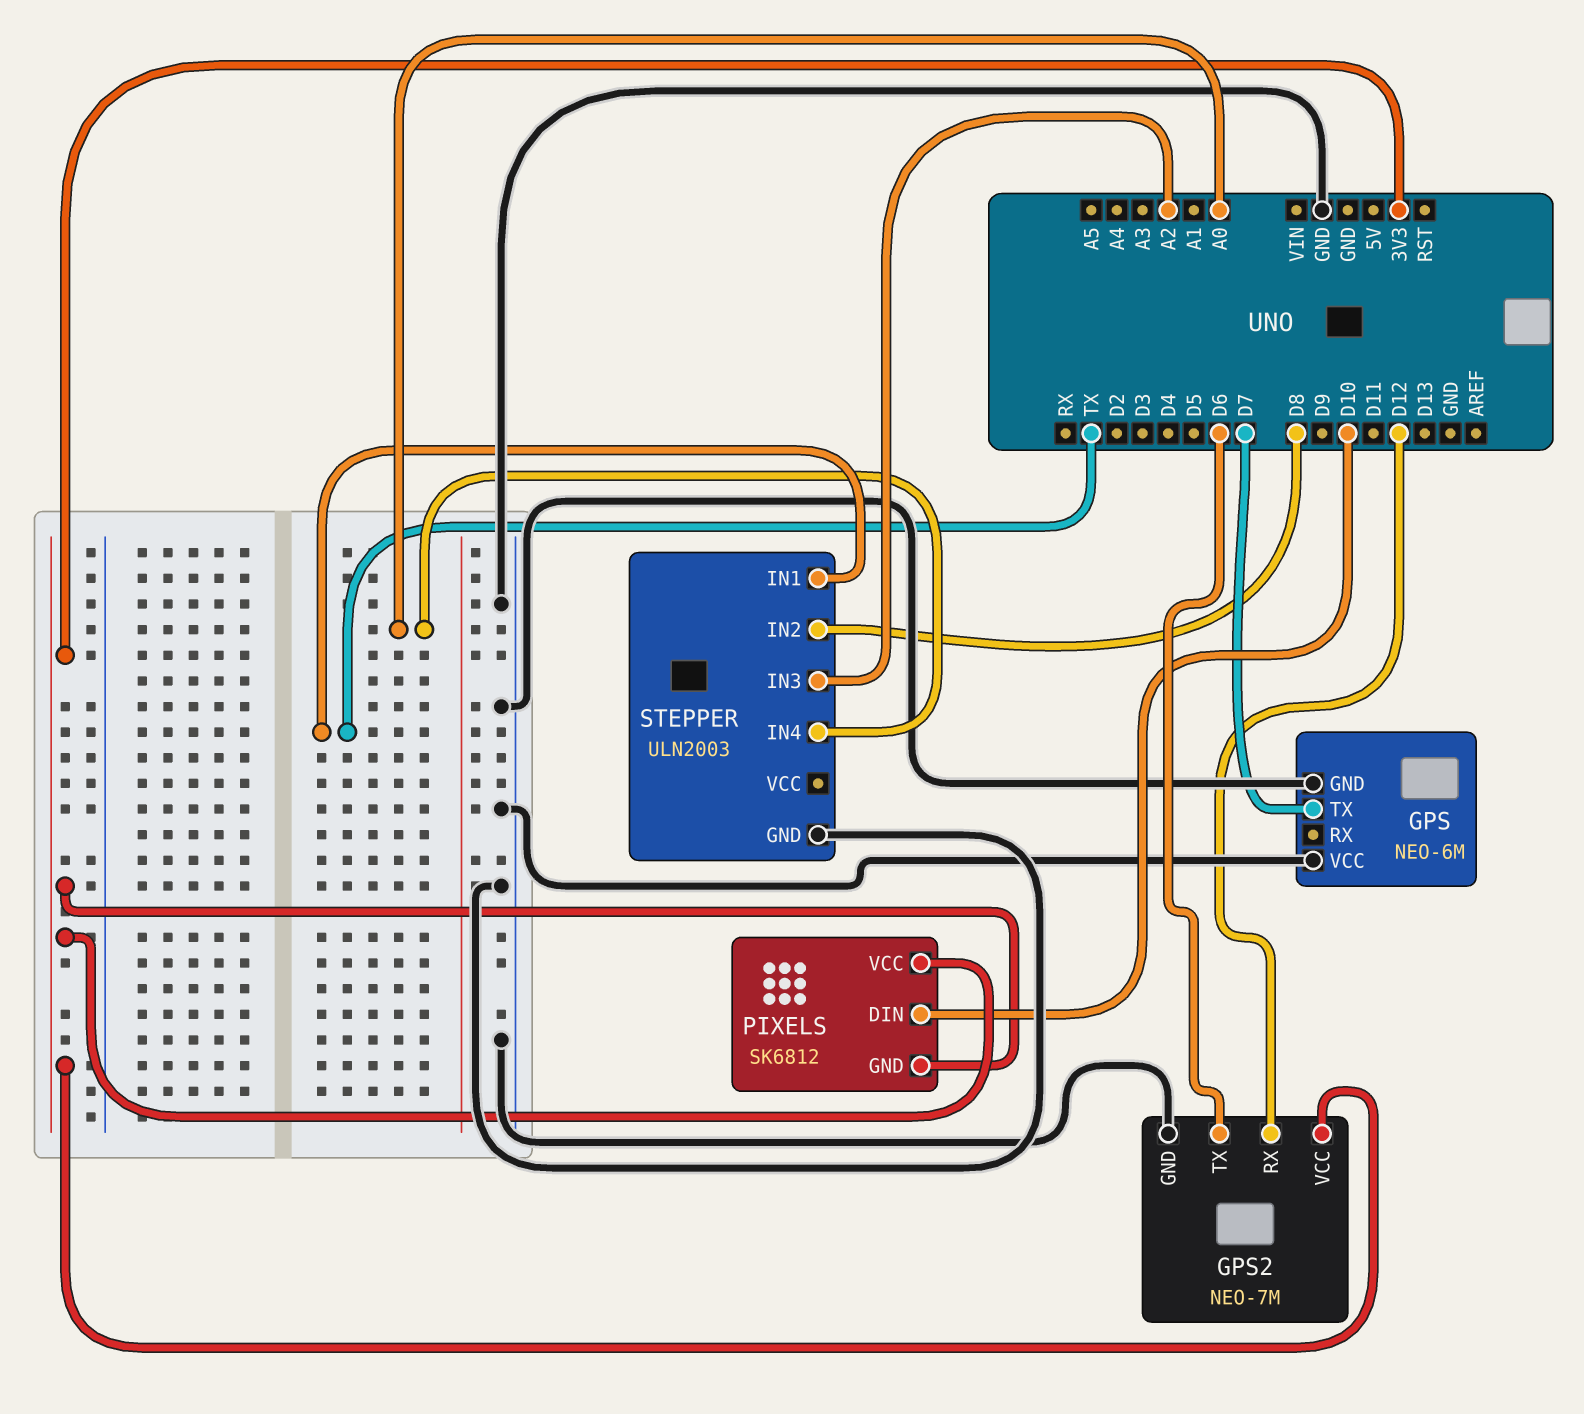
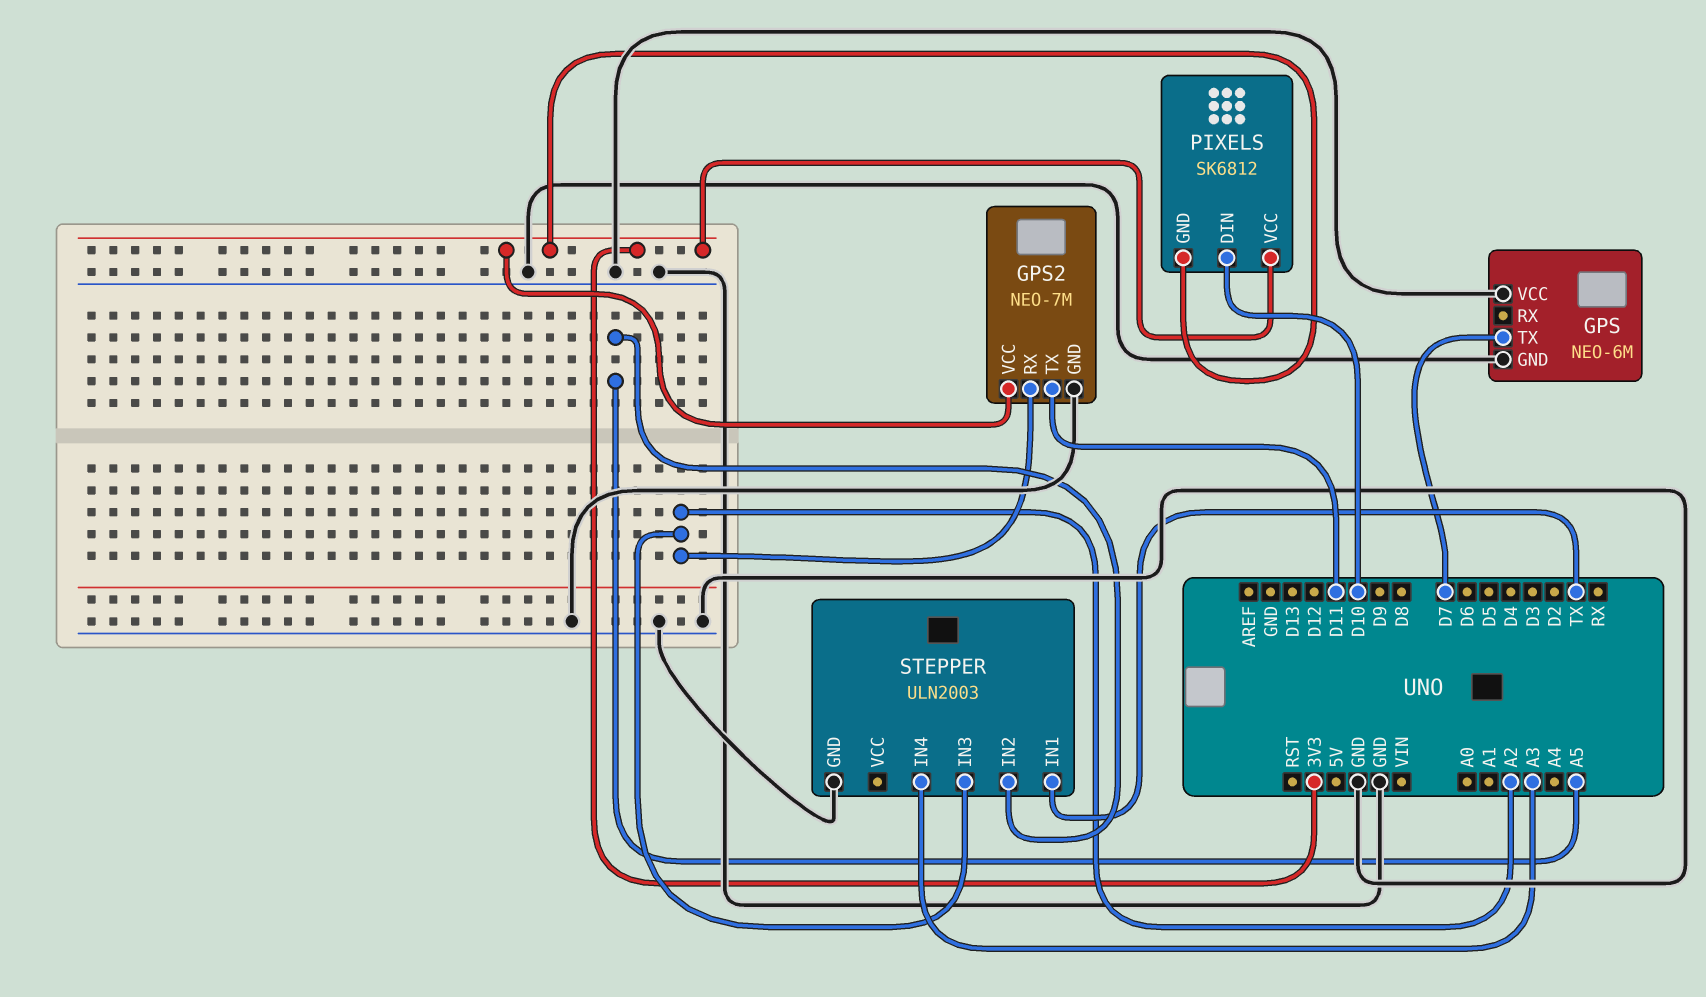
GPS2 pin RX: D12 -> A2
GPS2 pin TX: D6 -> D11
STEPPER pin IN2: D8 -> A5
STEPPER pin IN4: A0 -> A3

